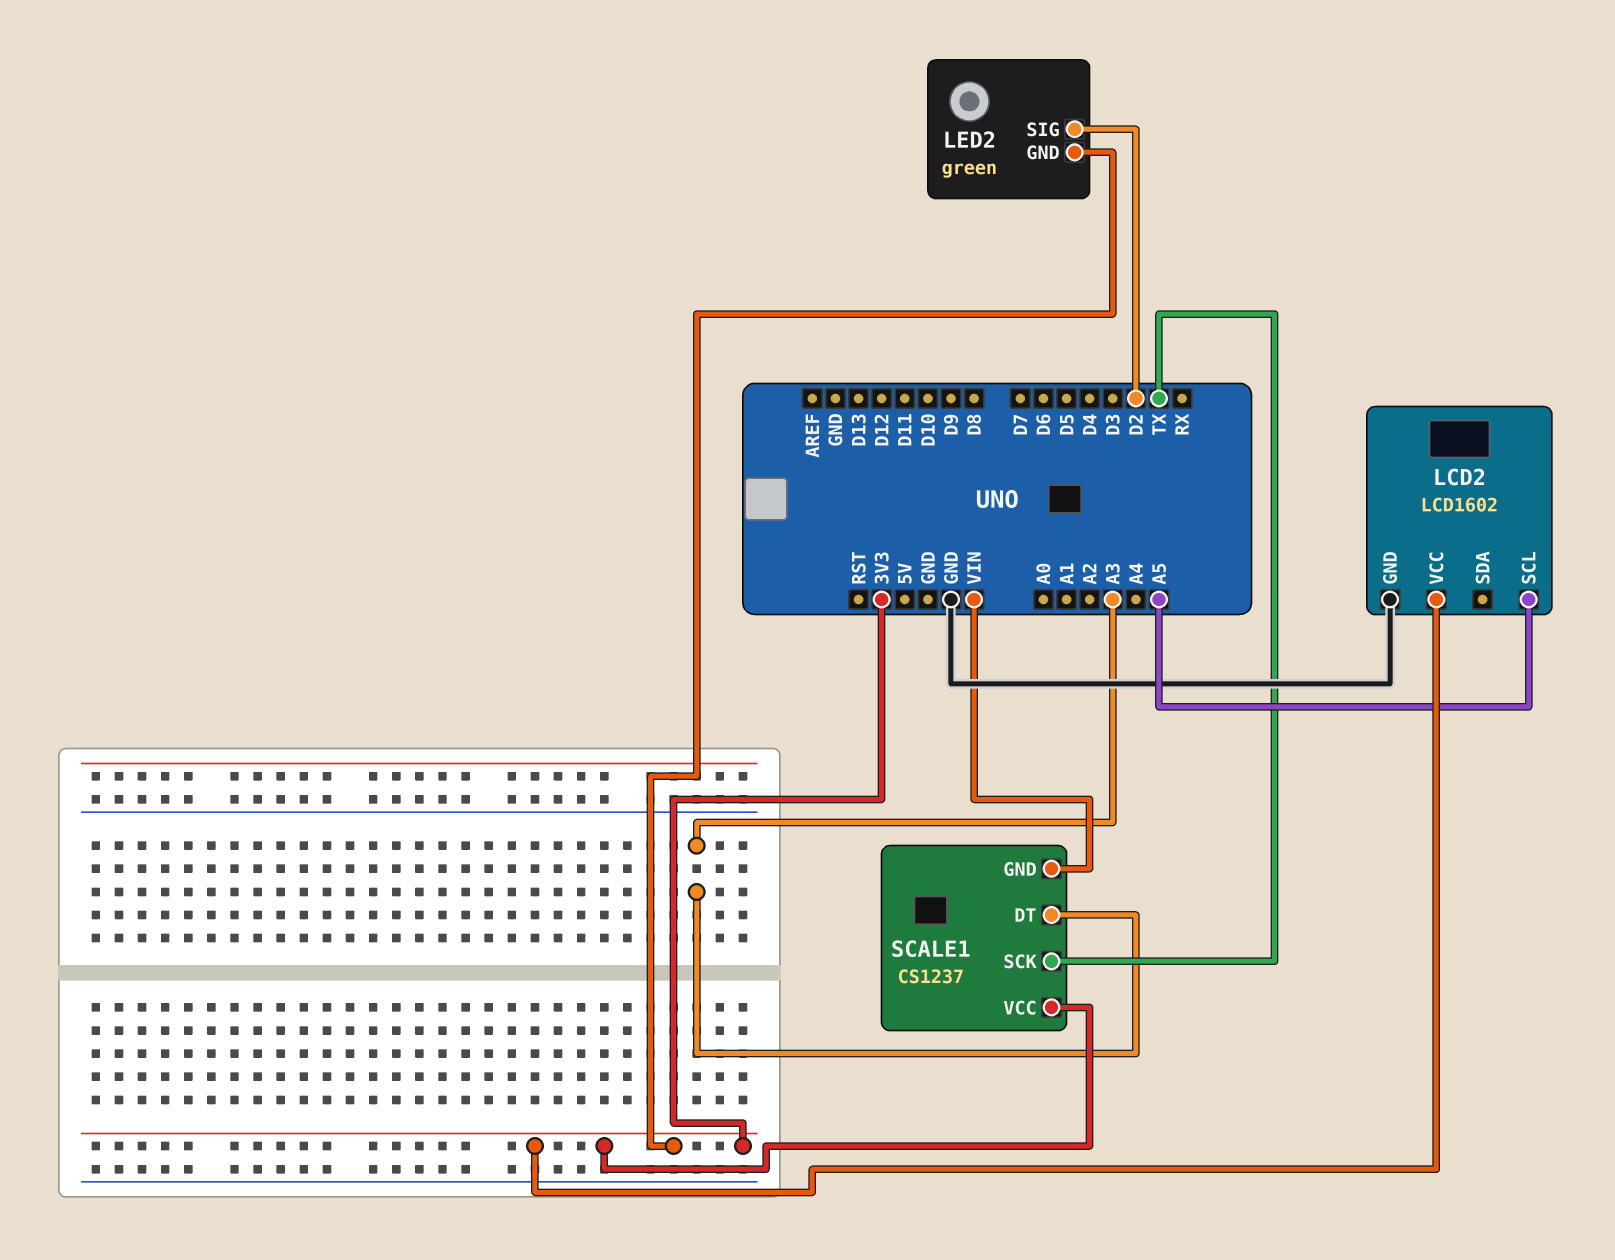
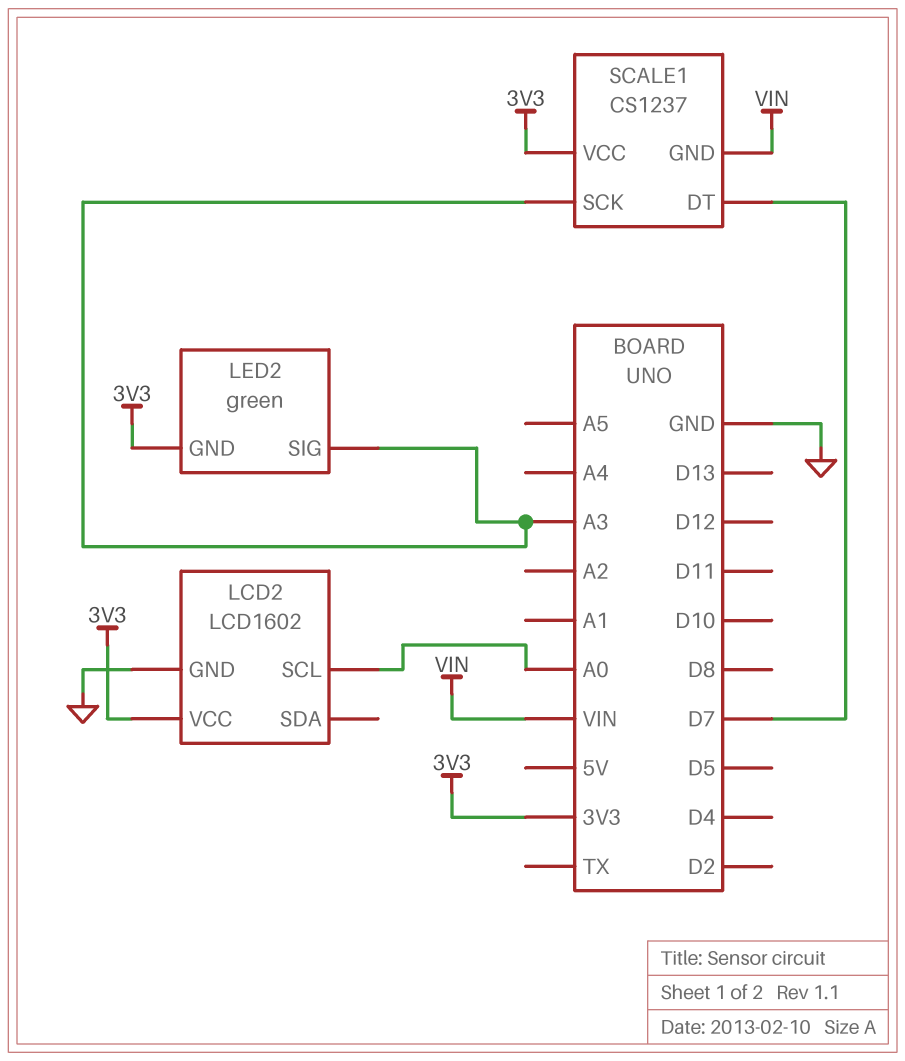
LCD2 pin SCL: A5 -> A0
LED2 pin SIG: D2 -> A3
SCALE1 pin DT: A3 -> D7
SCALE1 pin SCK: TX -> A3

